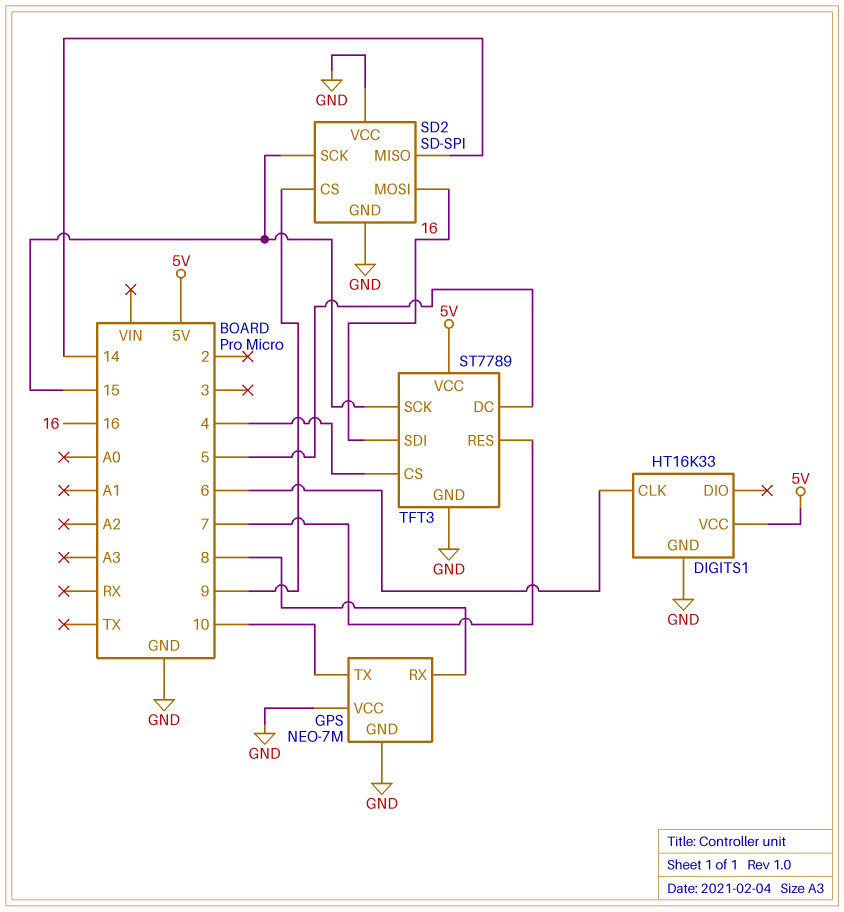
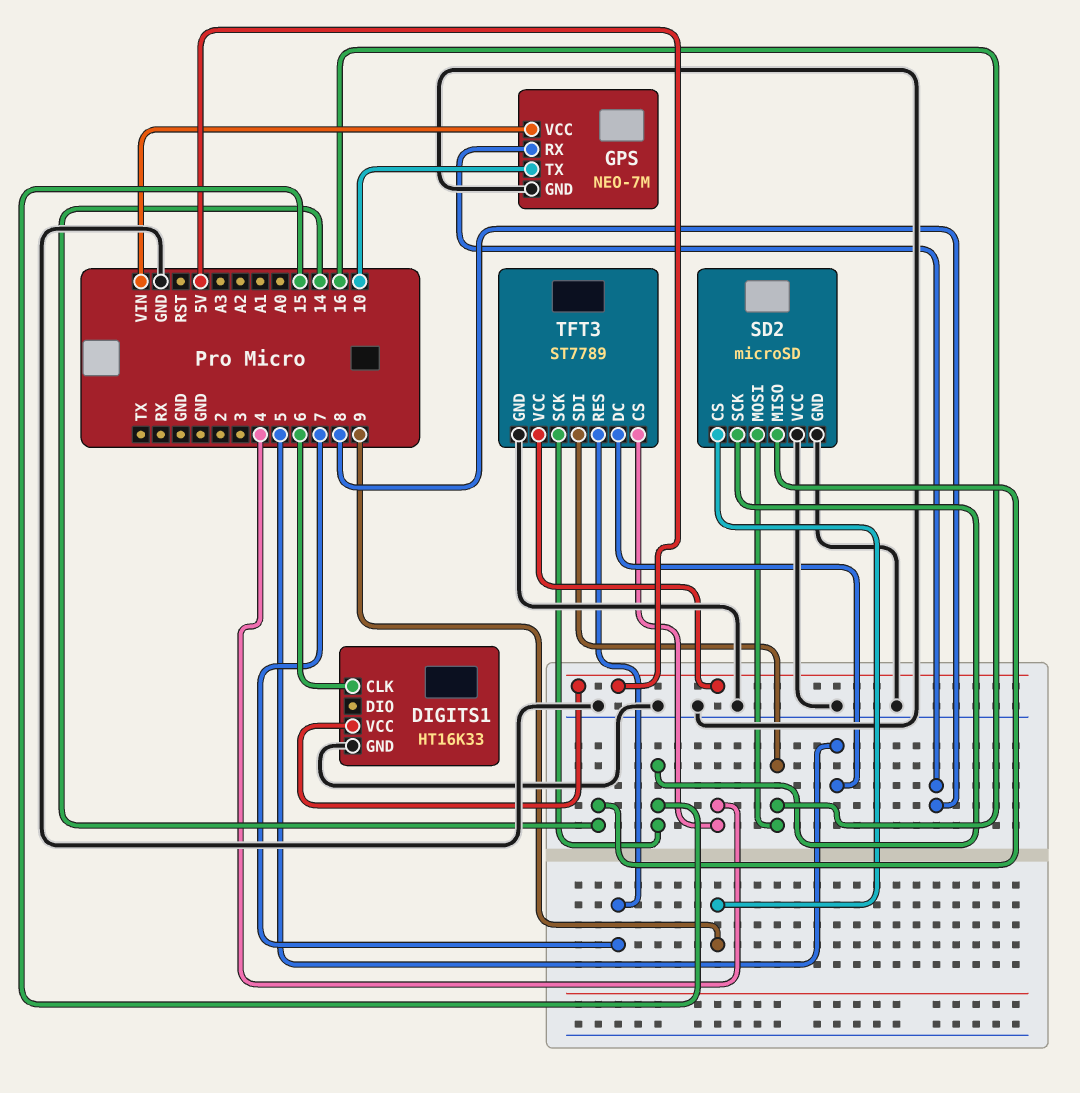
GPS pin VCC: GND -> VIN
SD2: SD-SPI -> microSD

